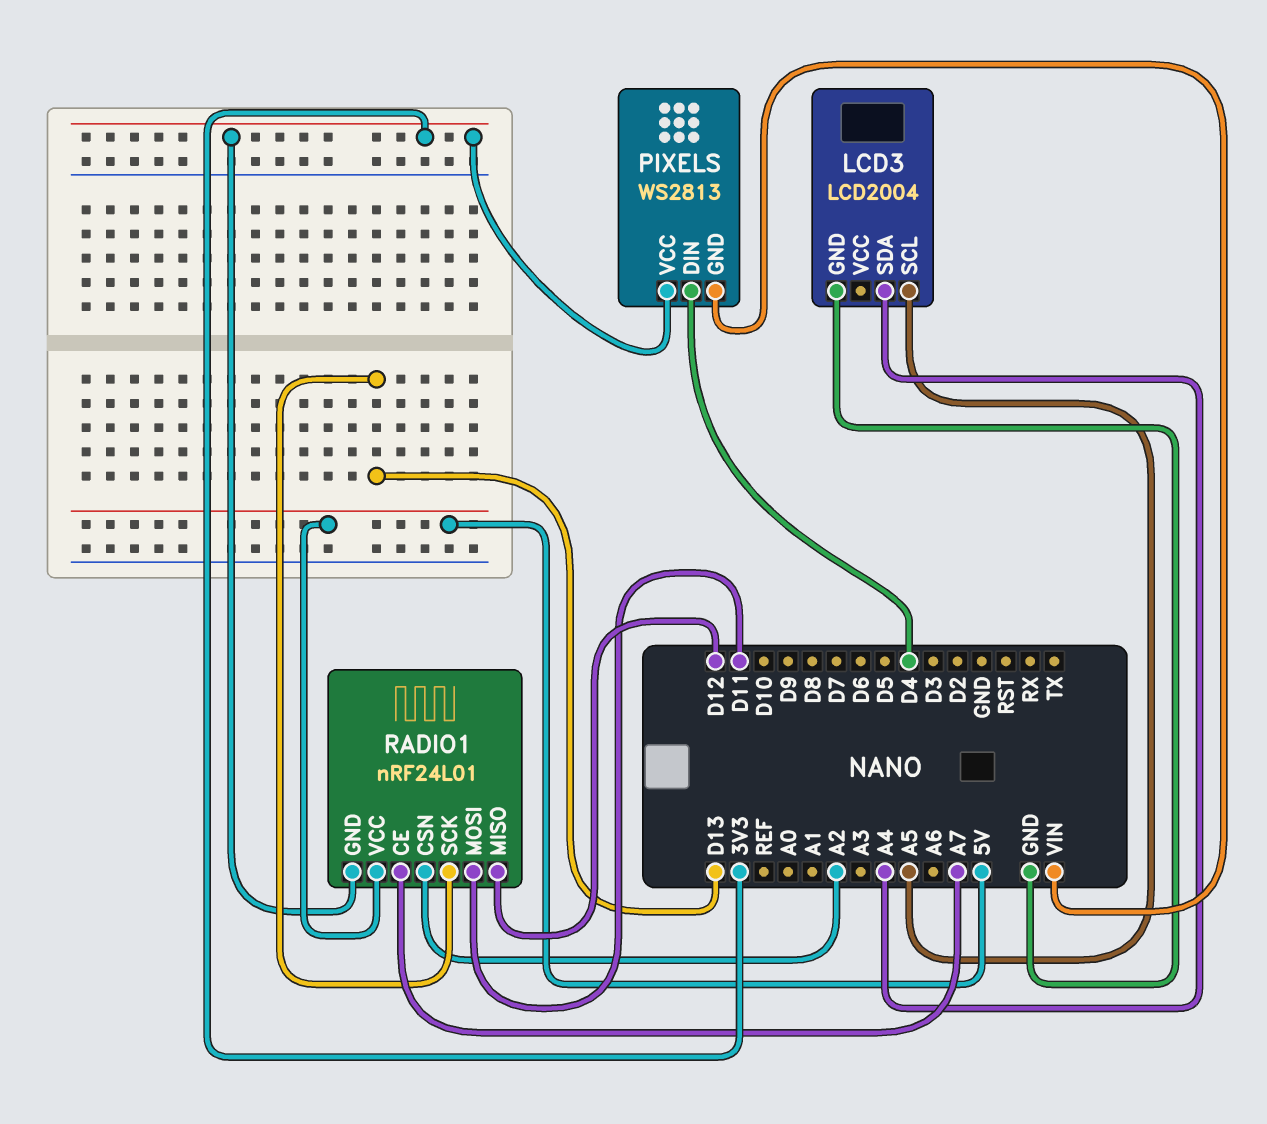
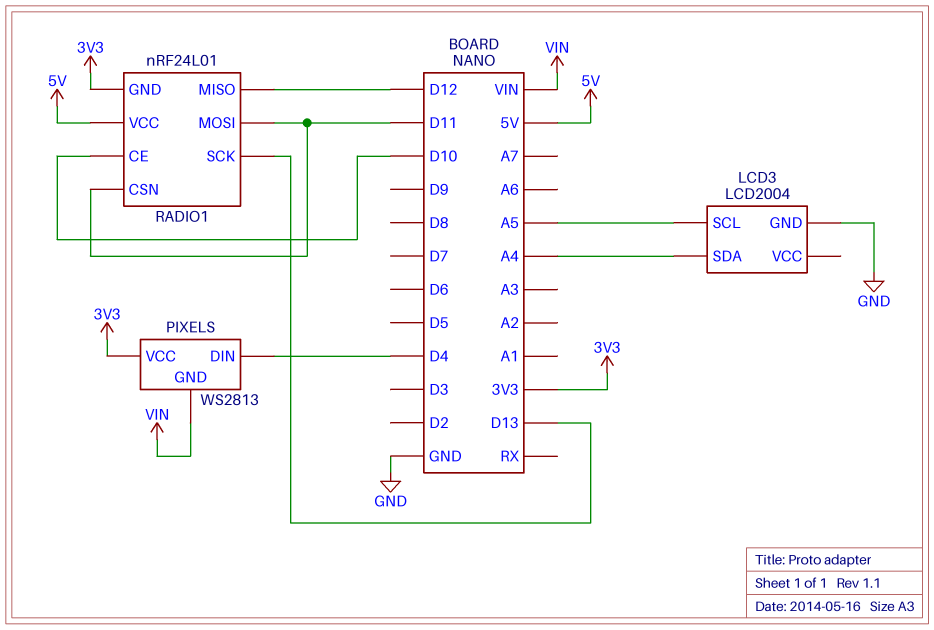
RADIO1 pin CE: A7 -> D10
RADIO1 pin CSN: A2 -> D11

